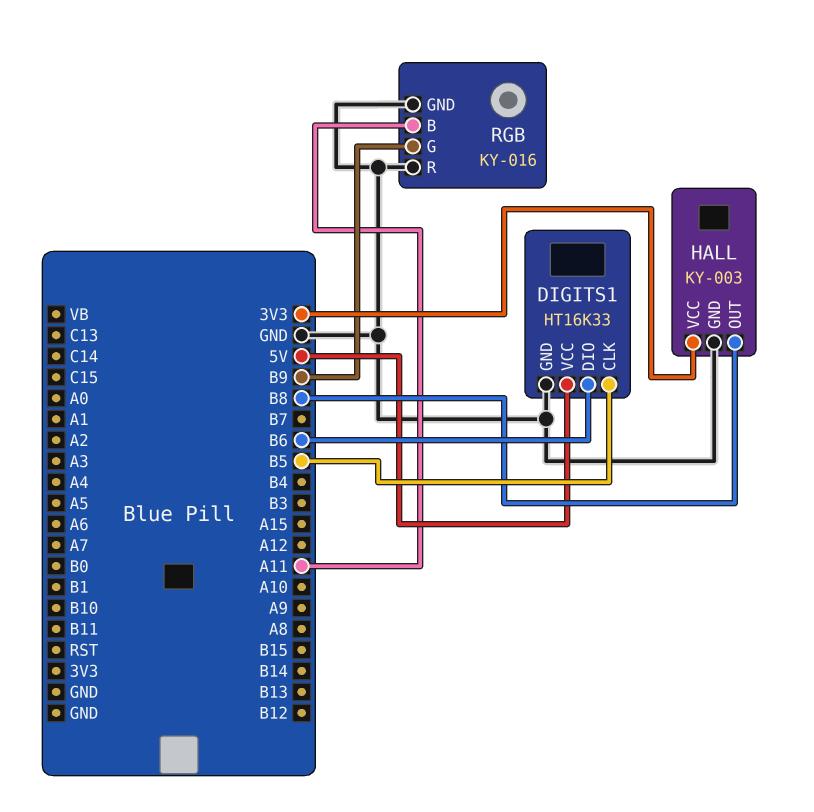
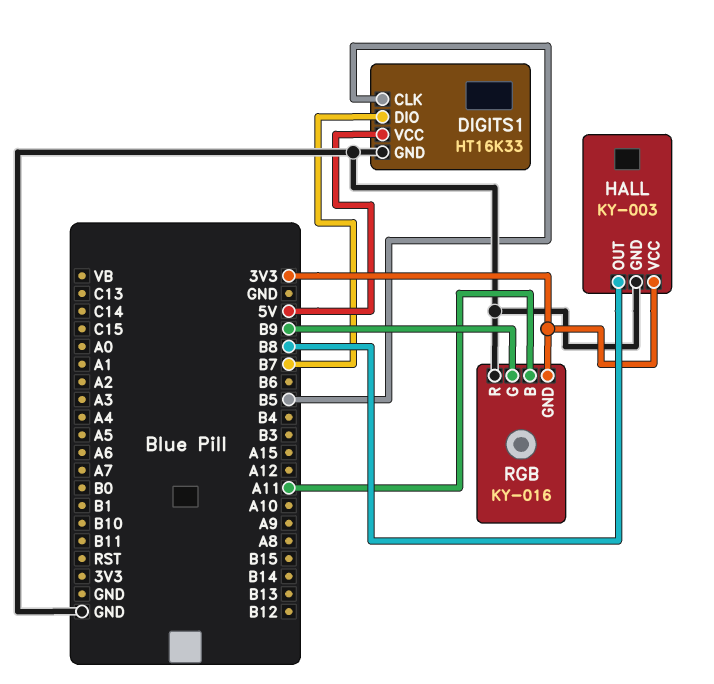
DIGITS1 pin DIO: B6 -> B7
RGB pin GND: GND -> 3V3

